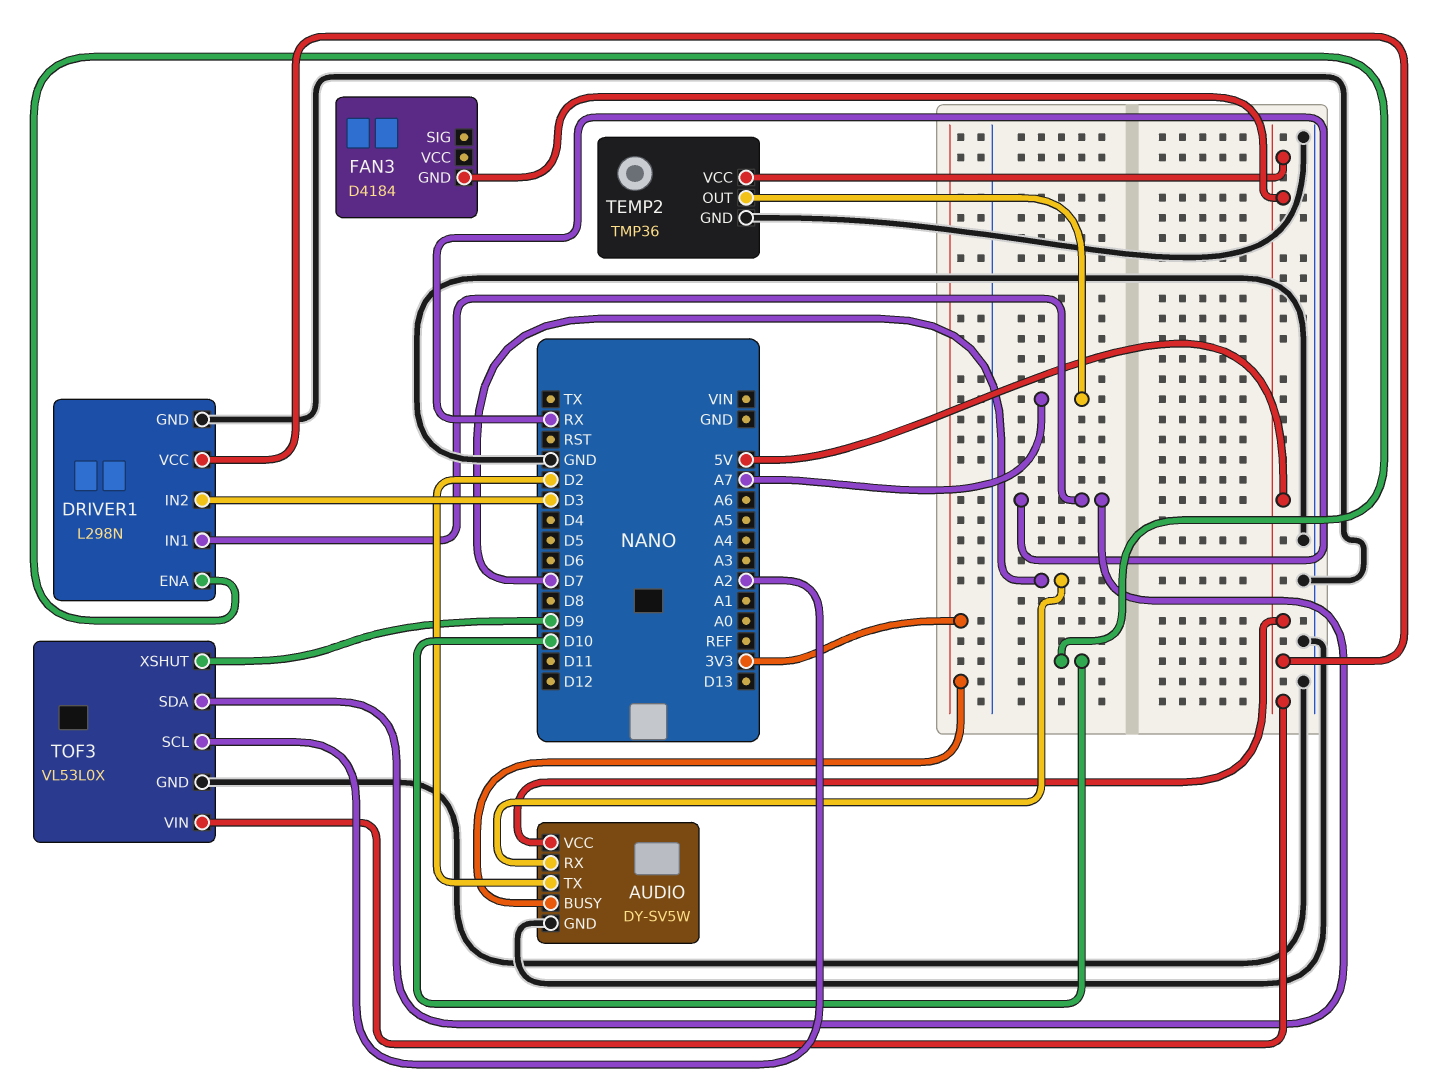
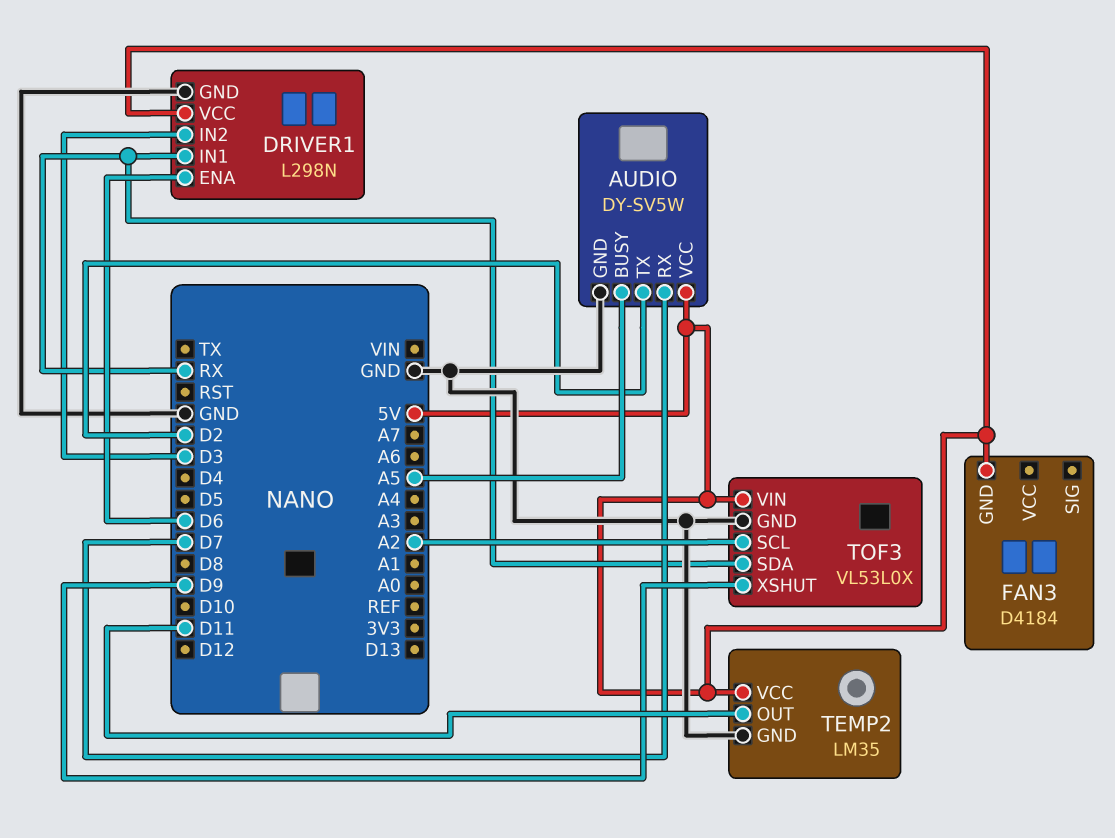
AUDIO pin BUSY: 3V3 -> A5
DRIVER1 pin ENA: D10 -> D6
TEMP2: TMP36 -> LM35
TEMP2 pin OUT: A7 -> D11

